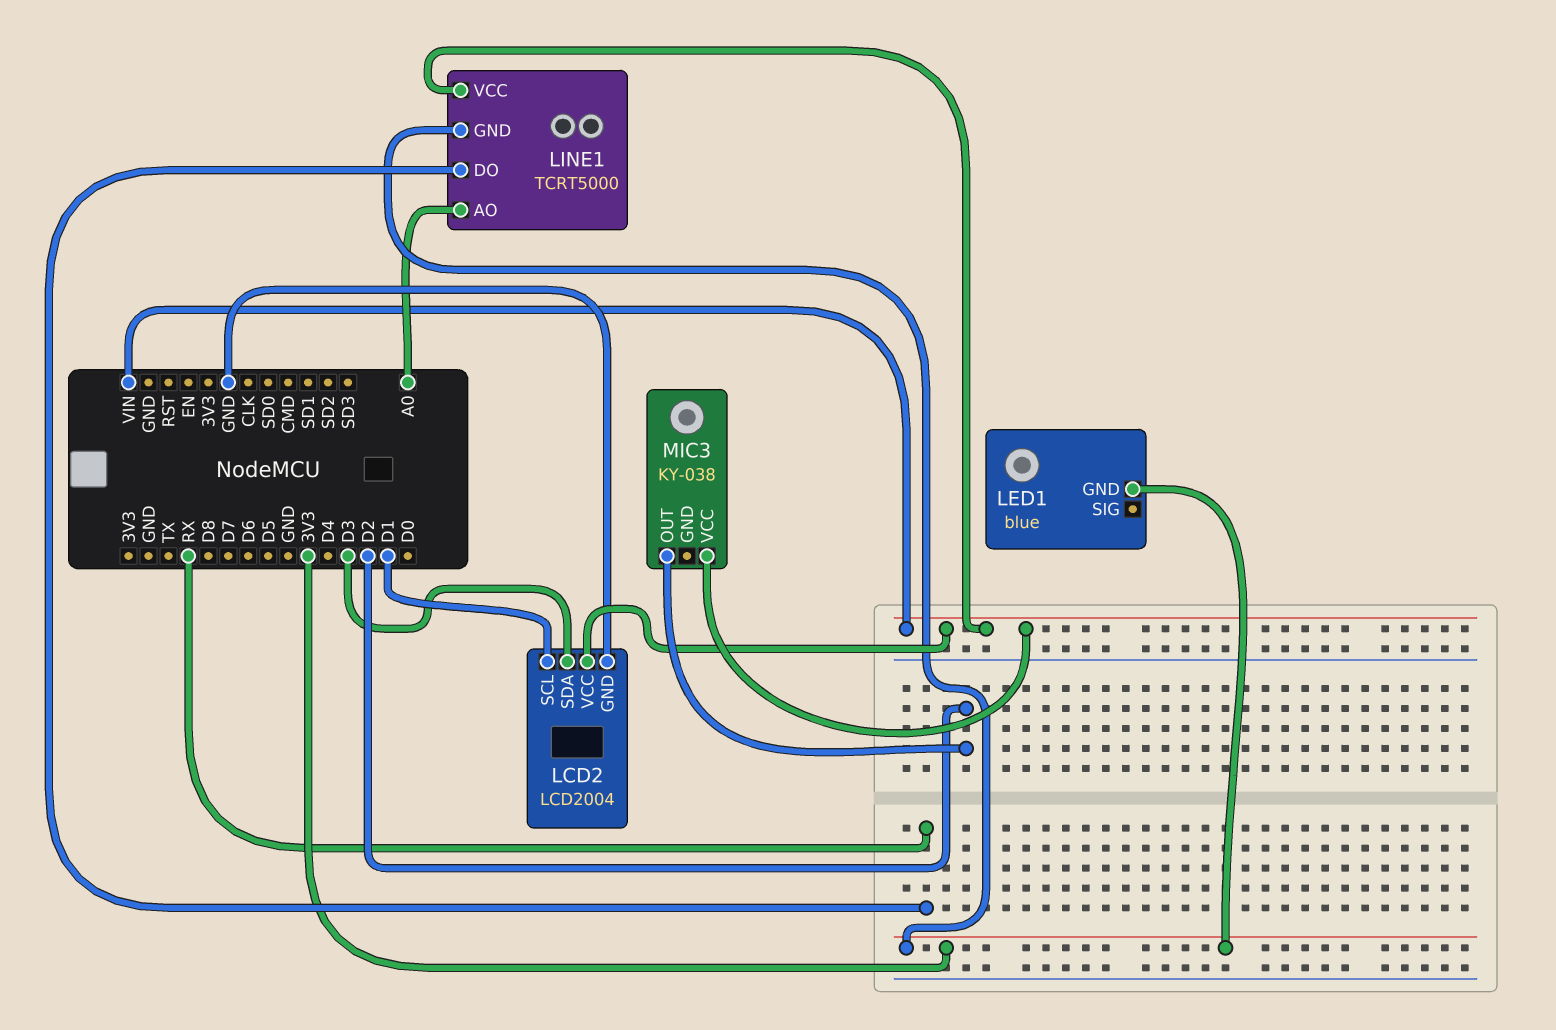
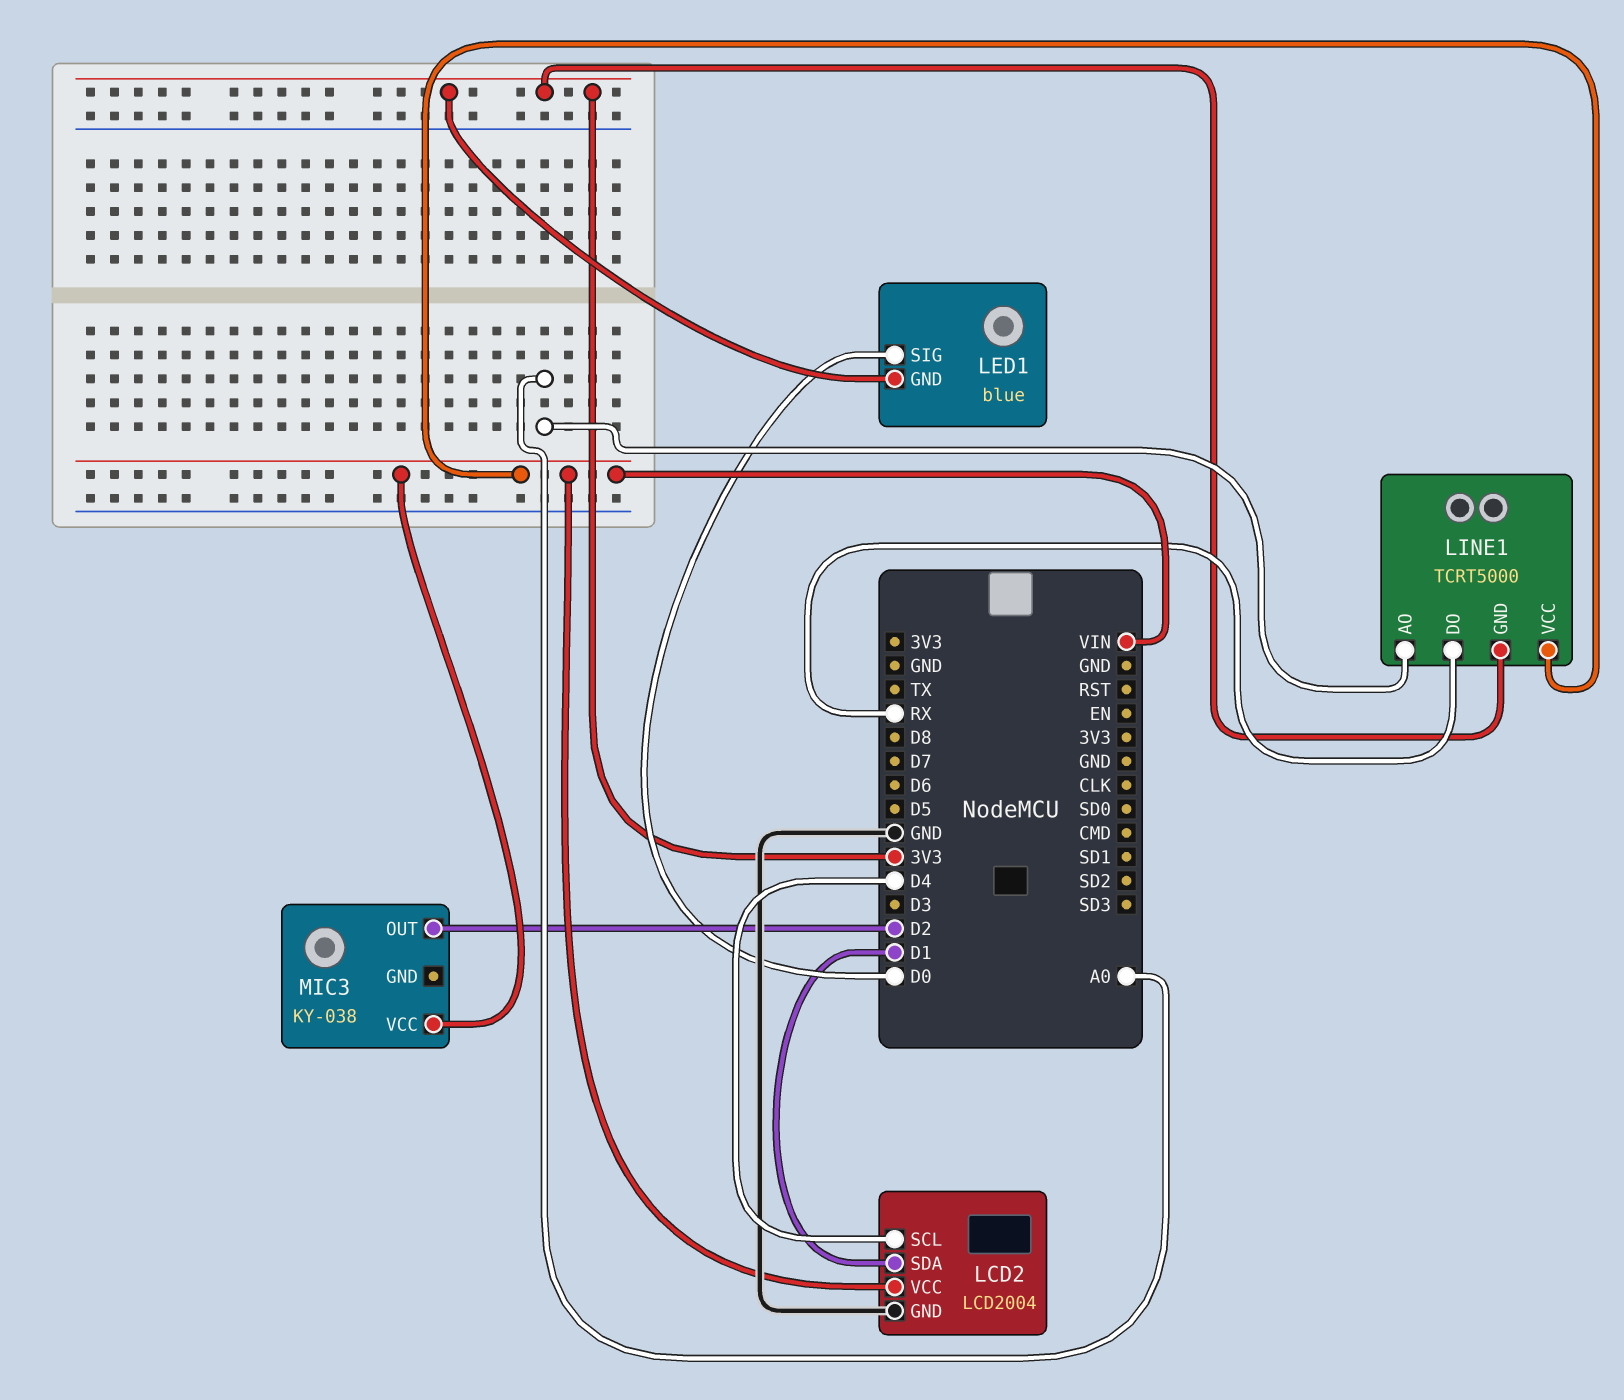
LCD2 pin SCL: D1 -> D4
LCD2 pin SDA: D3 -> D1
LED1 pin SIG: none -> D0

